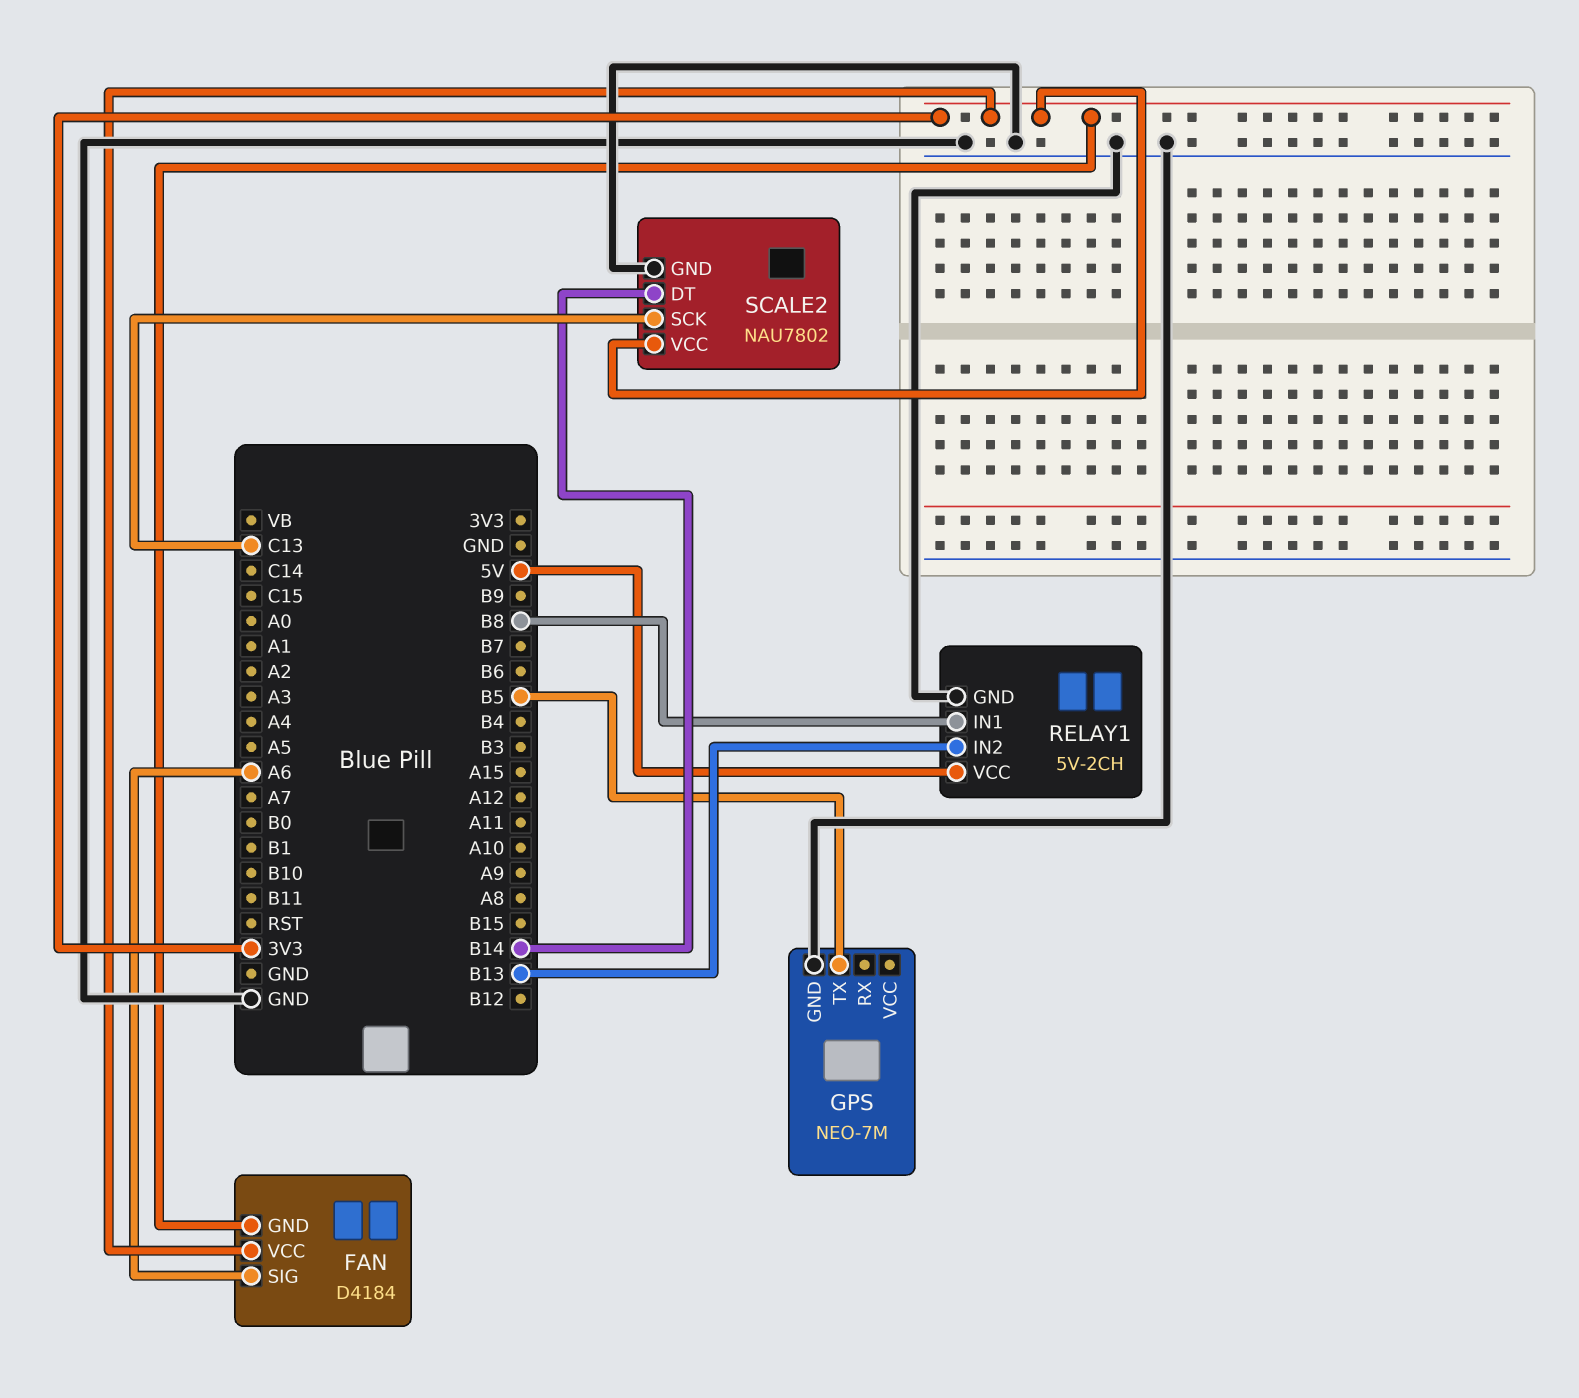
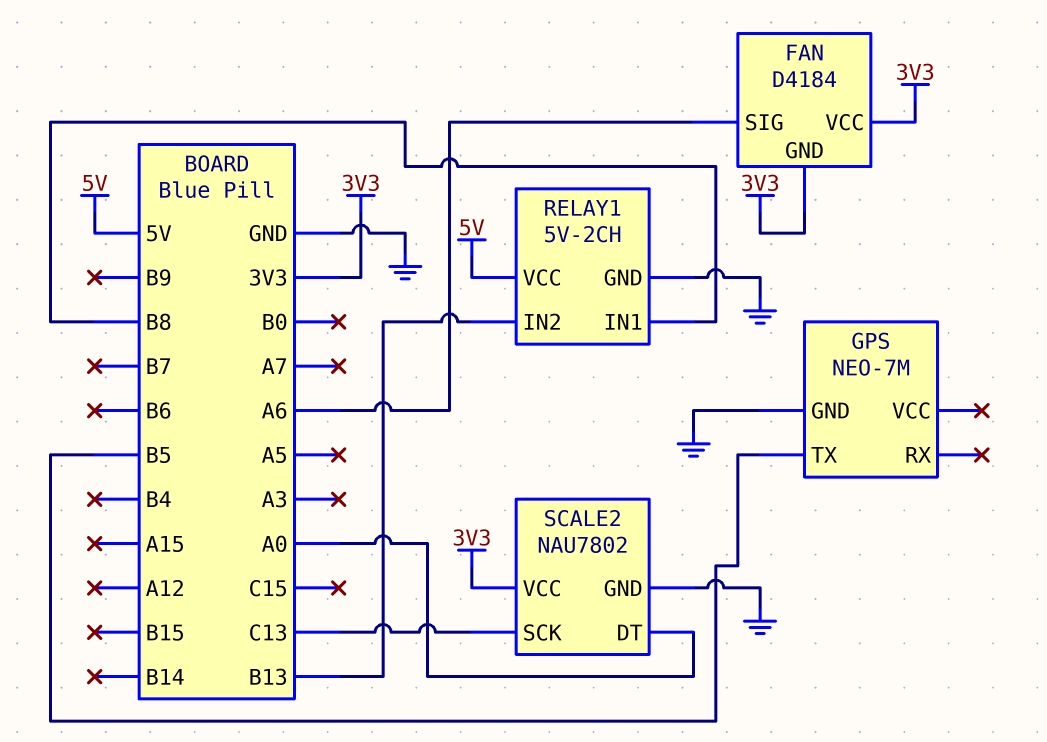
SCALE2 pin DT: B14 -> A0

